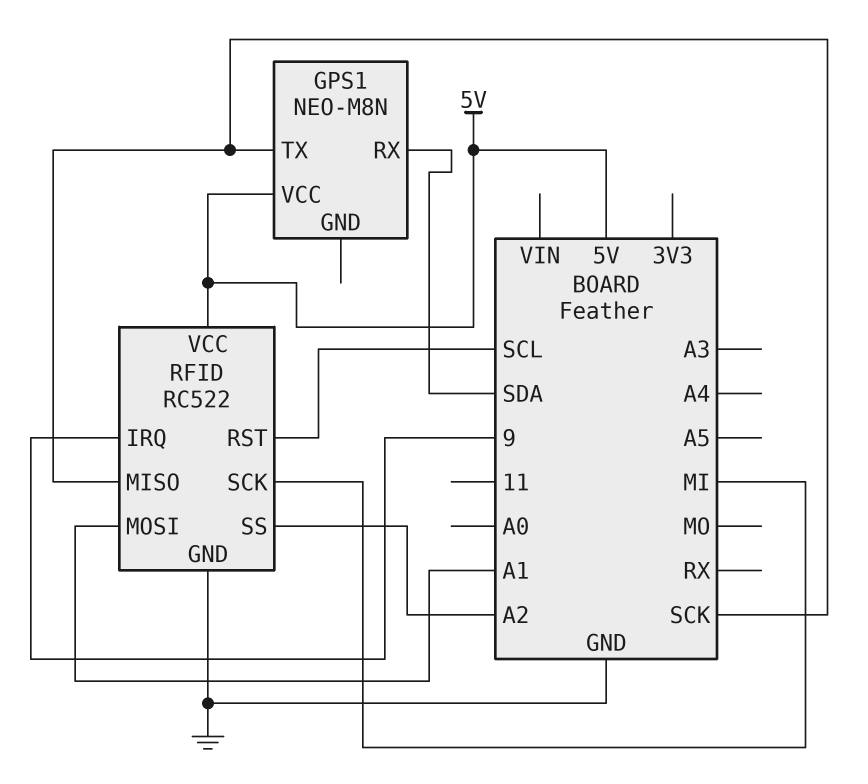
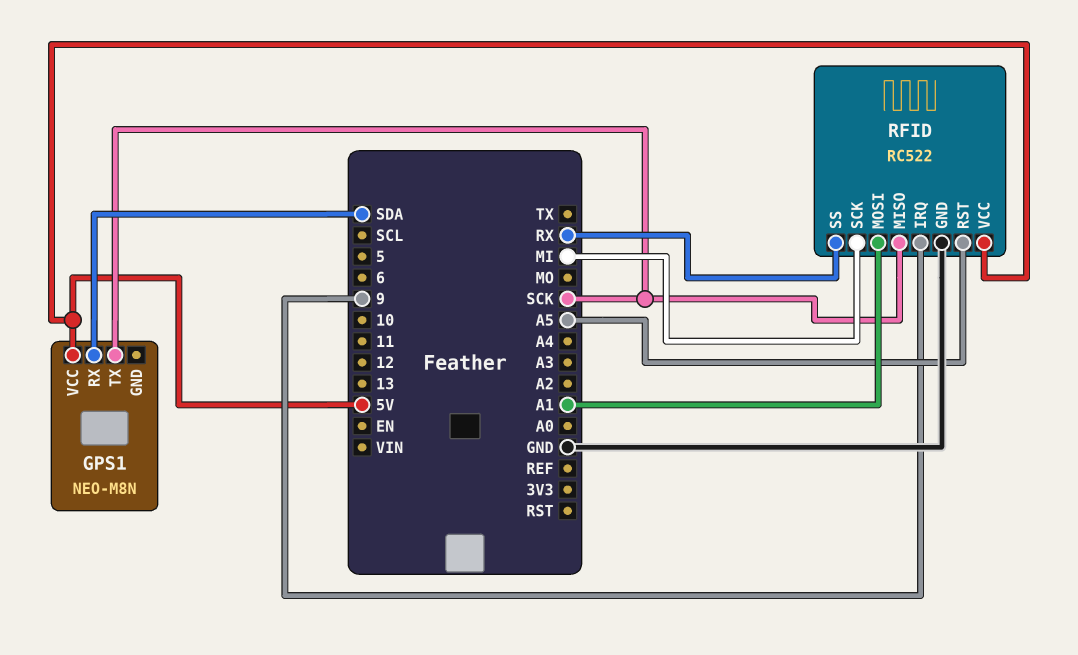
RFID pin RST: SCL -> A5
RFID pin SS: A2 -> RX

